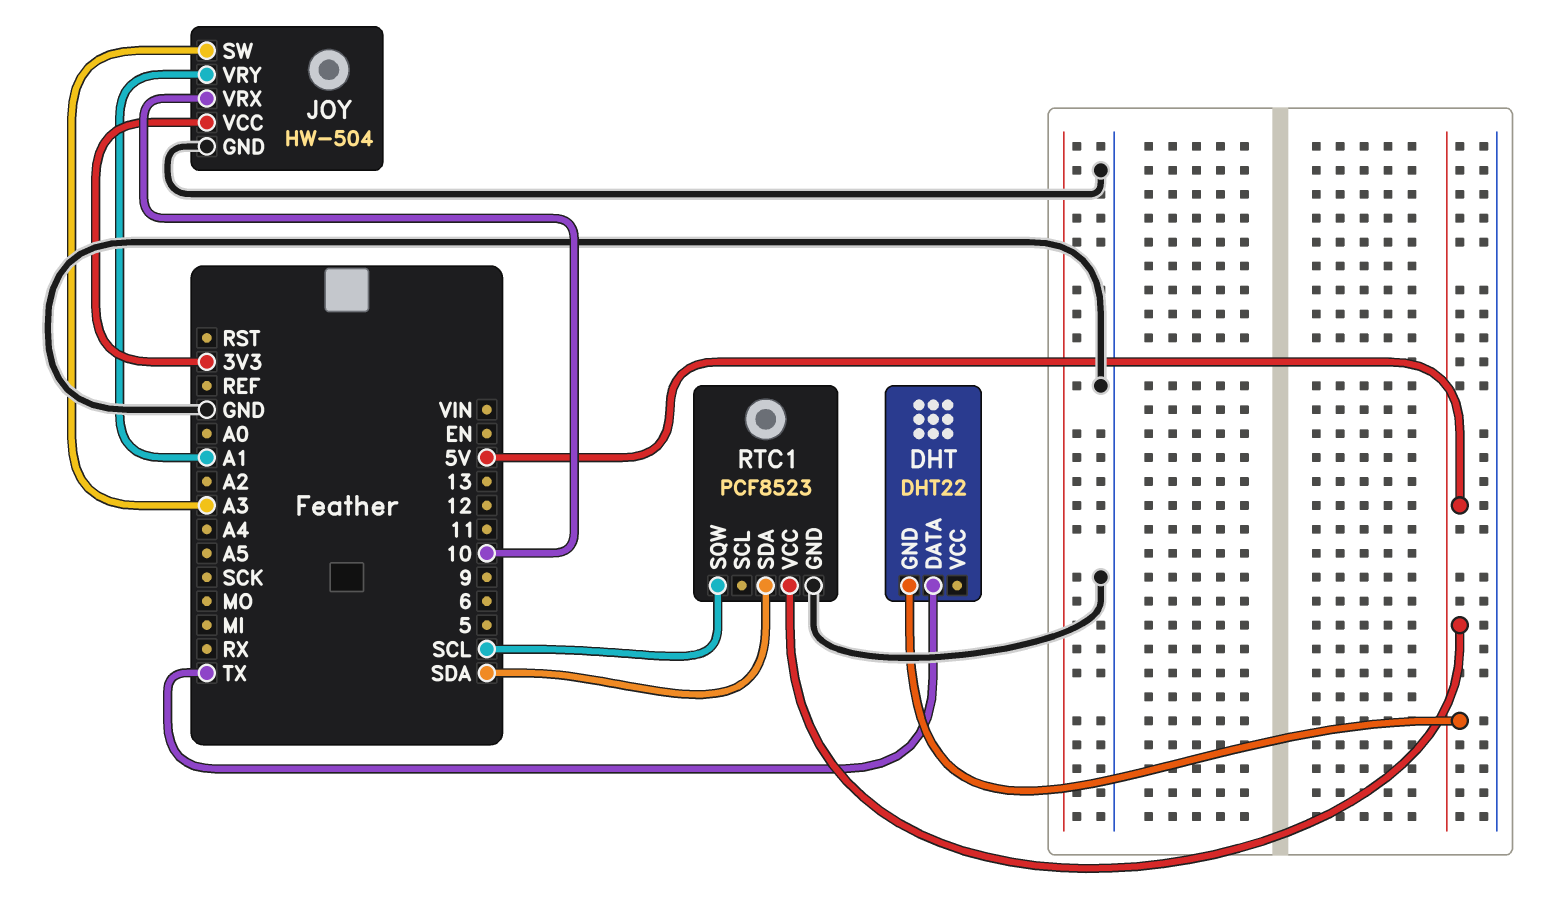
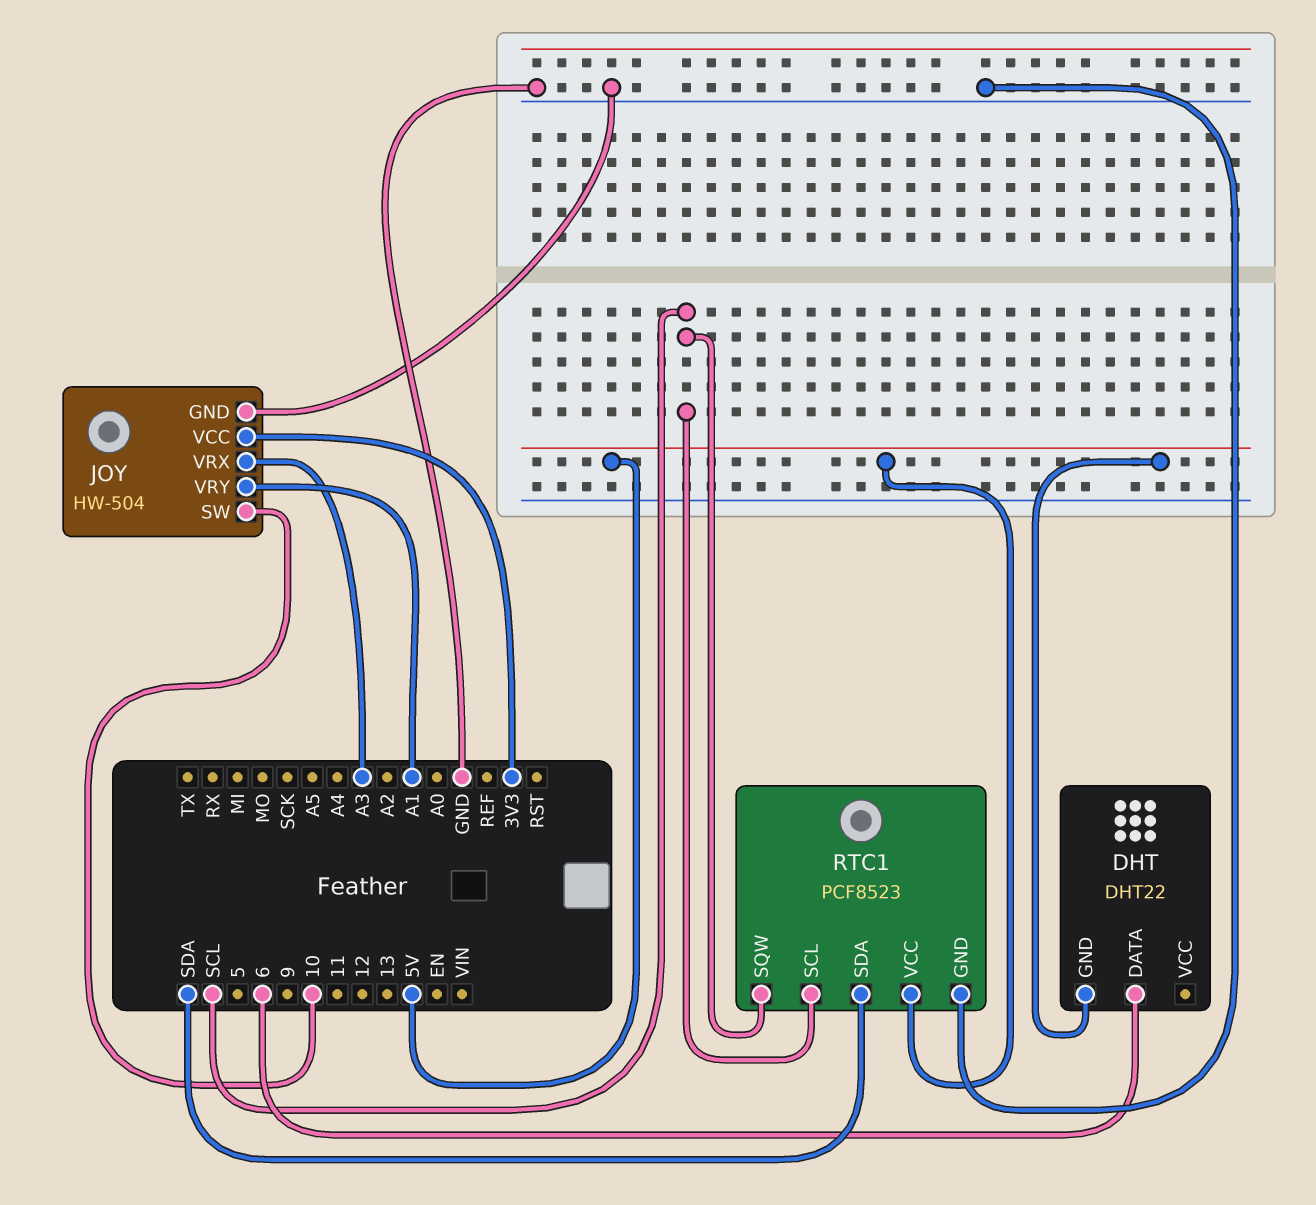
DHT pin DATA: TX -> 6
JOY pin SW: A3 -> 10
JOY pin VRX: 10 -> A3
RTC1 pin SCL: none -> SCL

